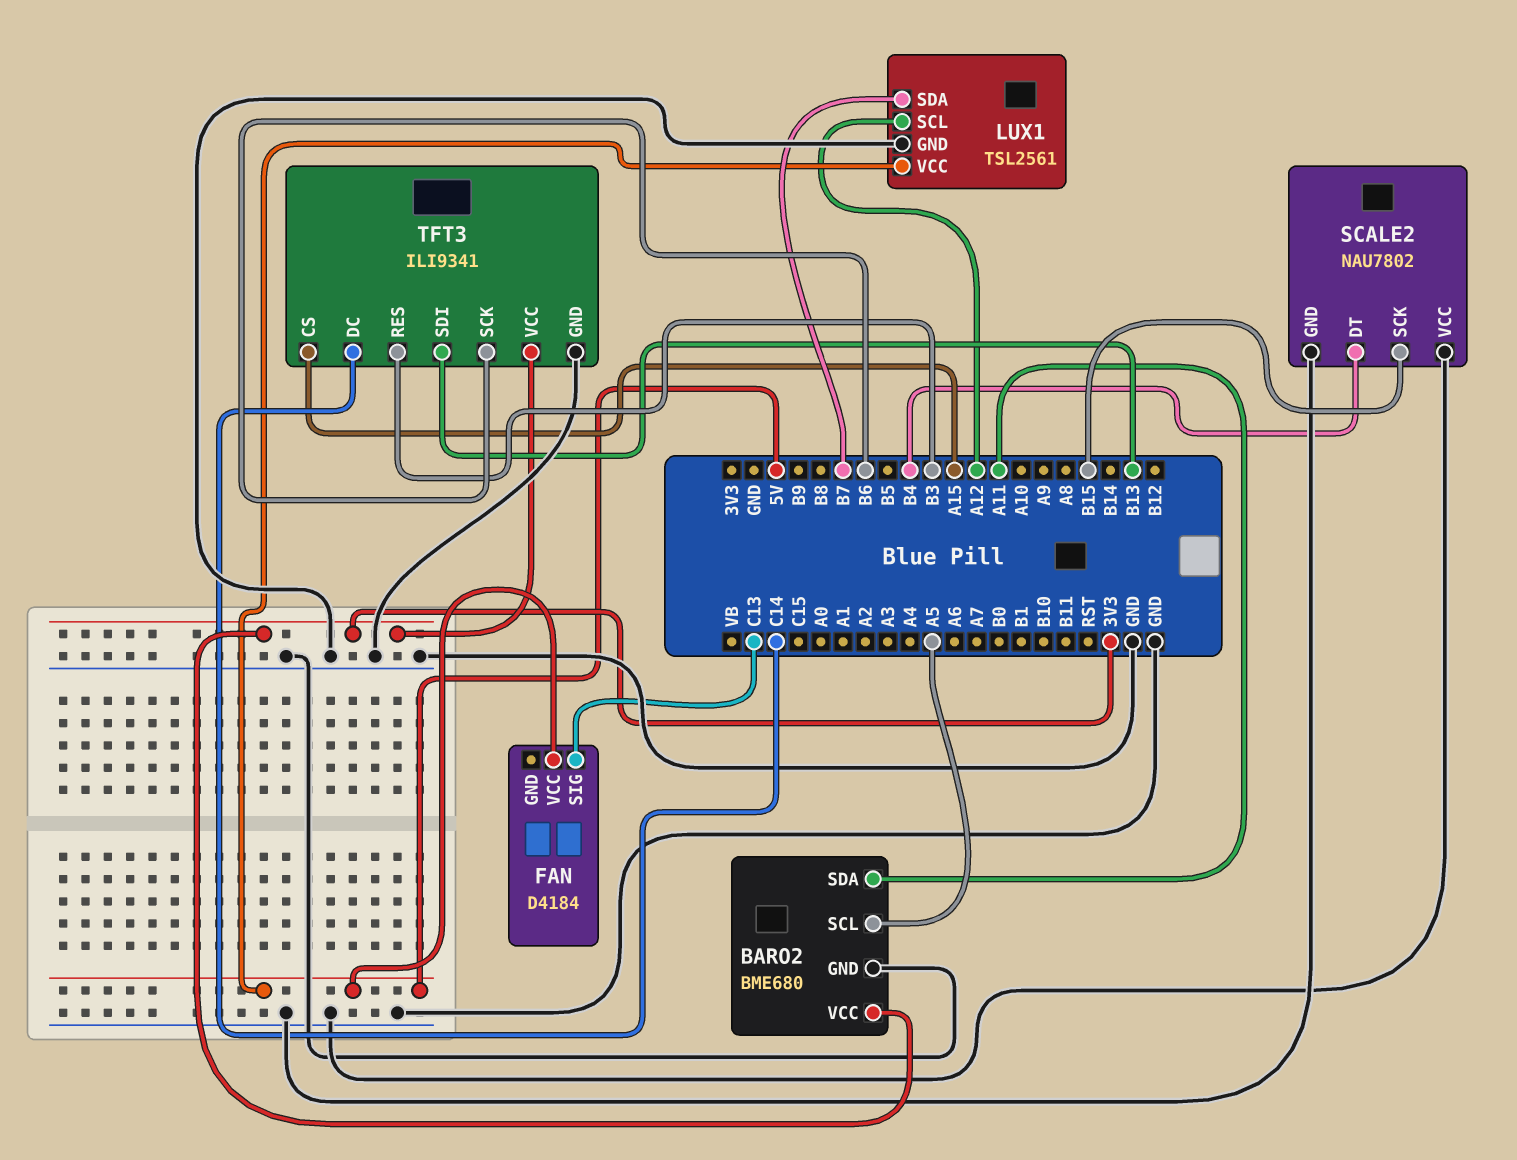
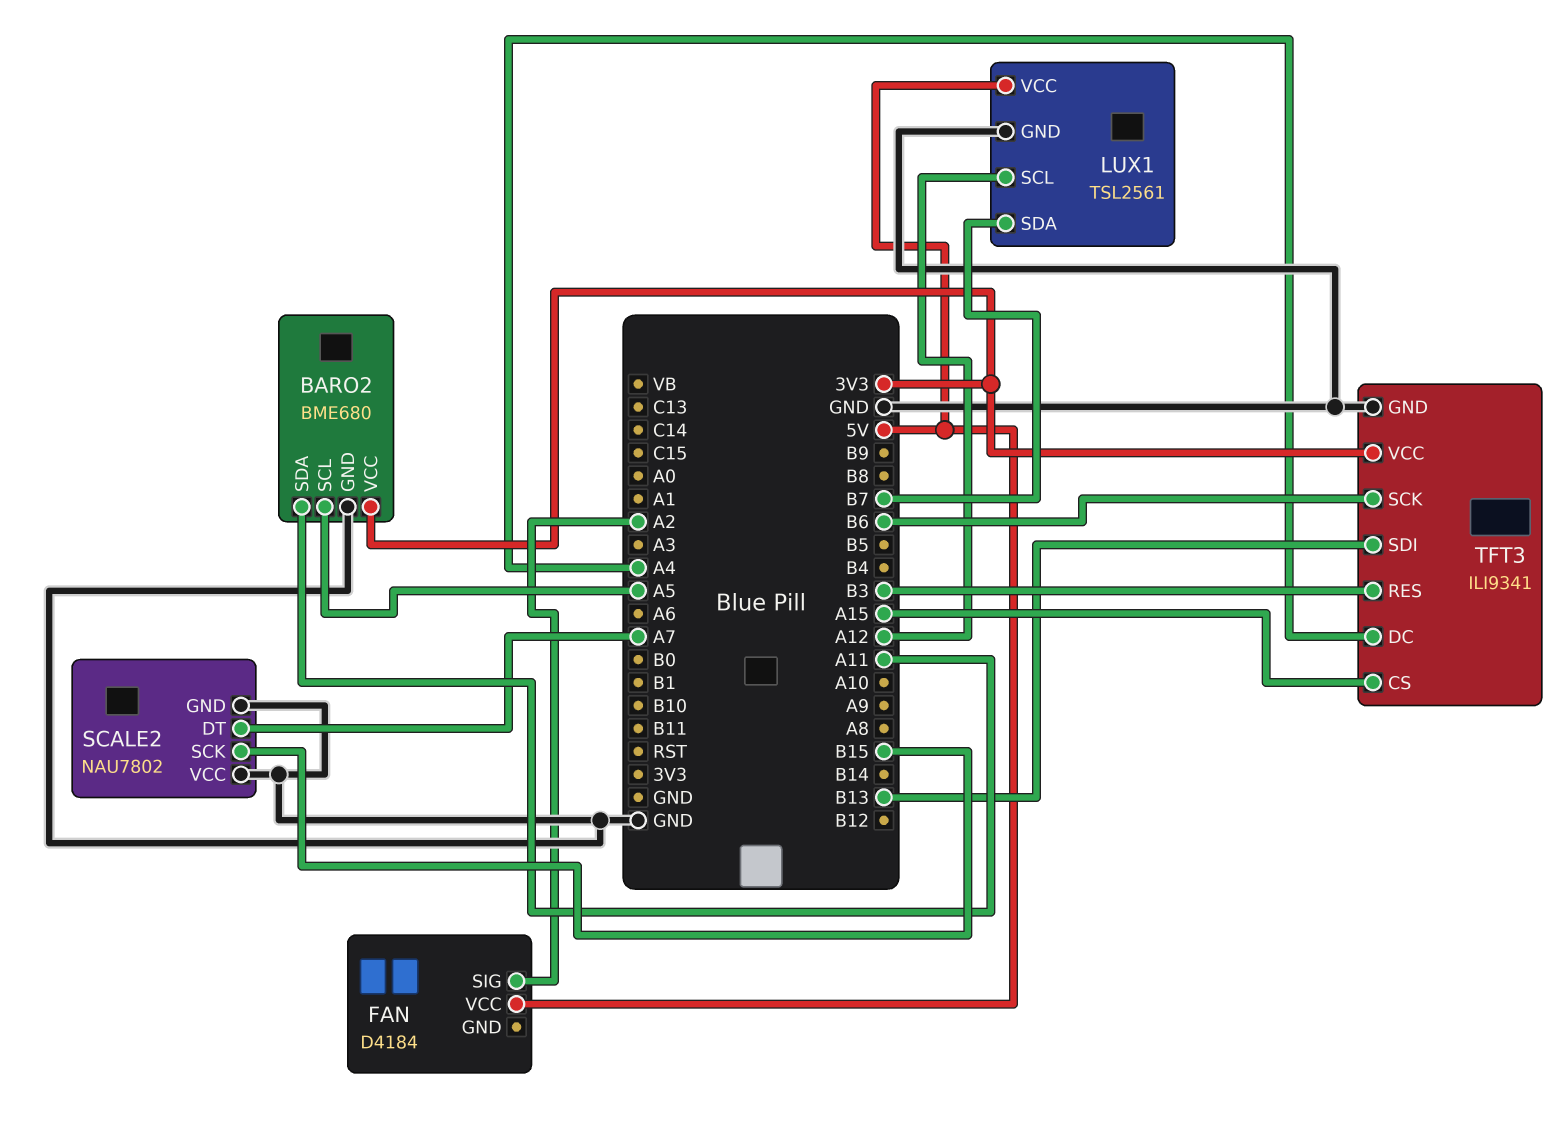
FAN pin SIG: C13 -> A2
SCALE2 pin DT: B4 -> A7
TFT3 pin DC: C14 -> A4

